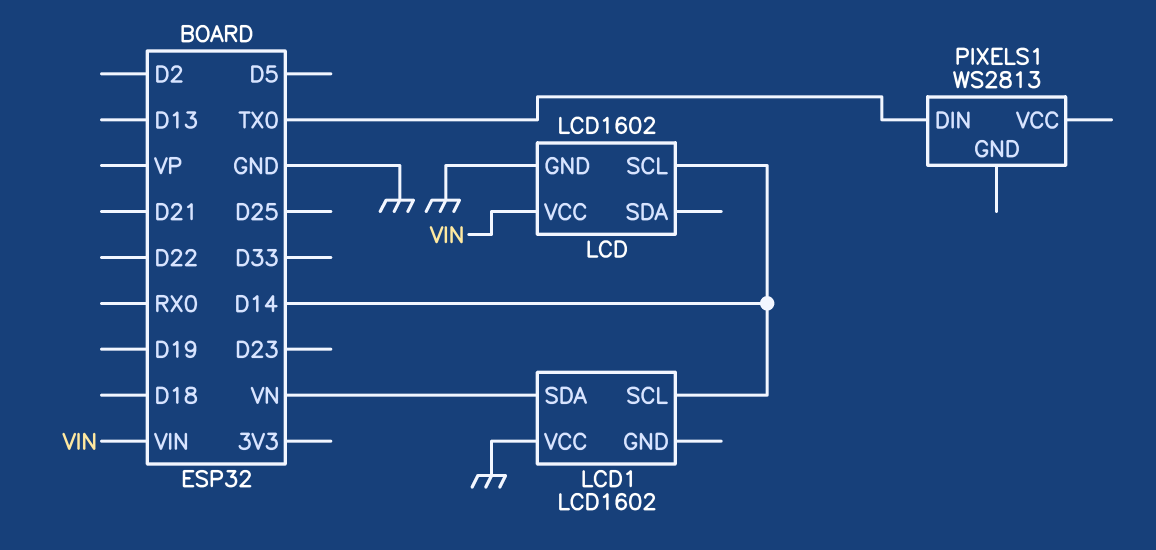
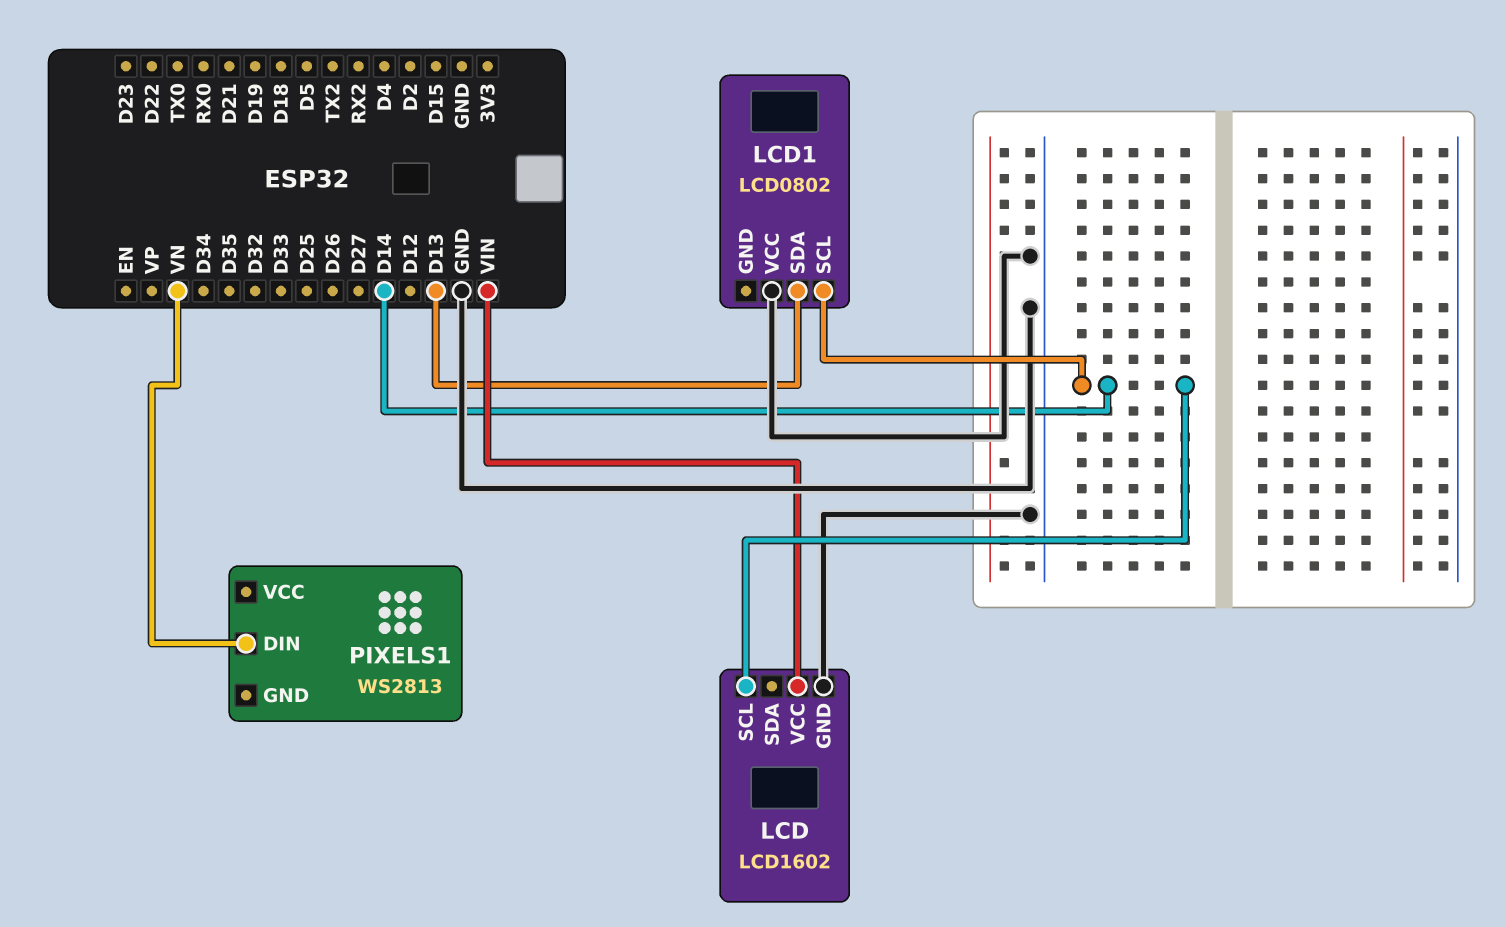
LCD1: LCD1602 -> LCD0802
LCD1 pin SDA: VN -> D13
PIXELS1 pin DIN: TX0 -> VN

